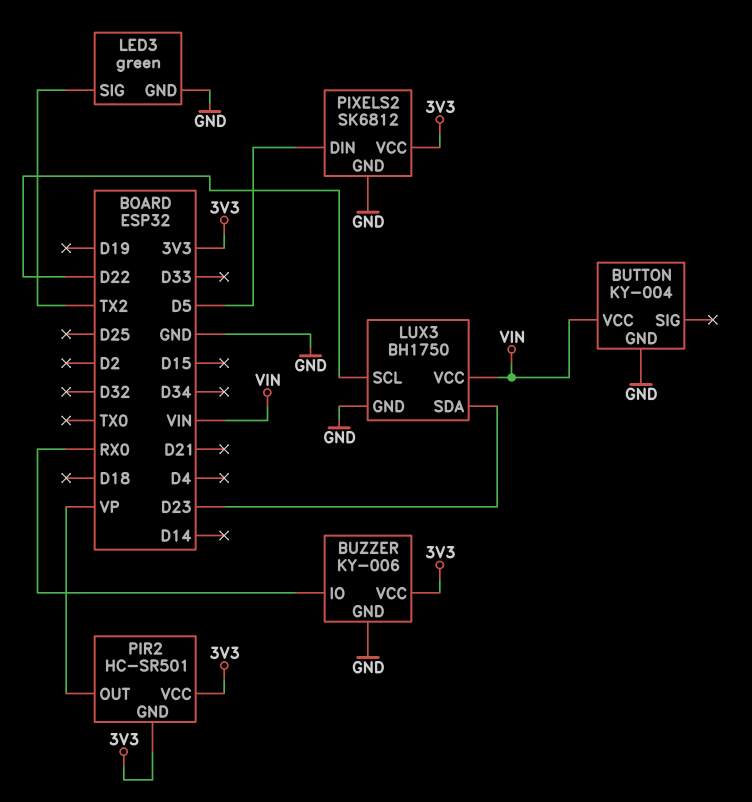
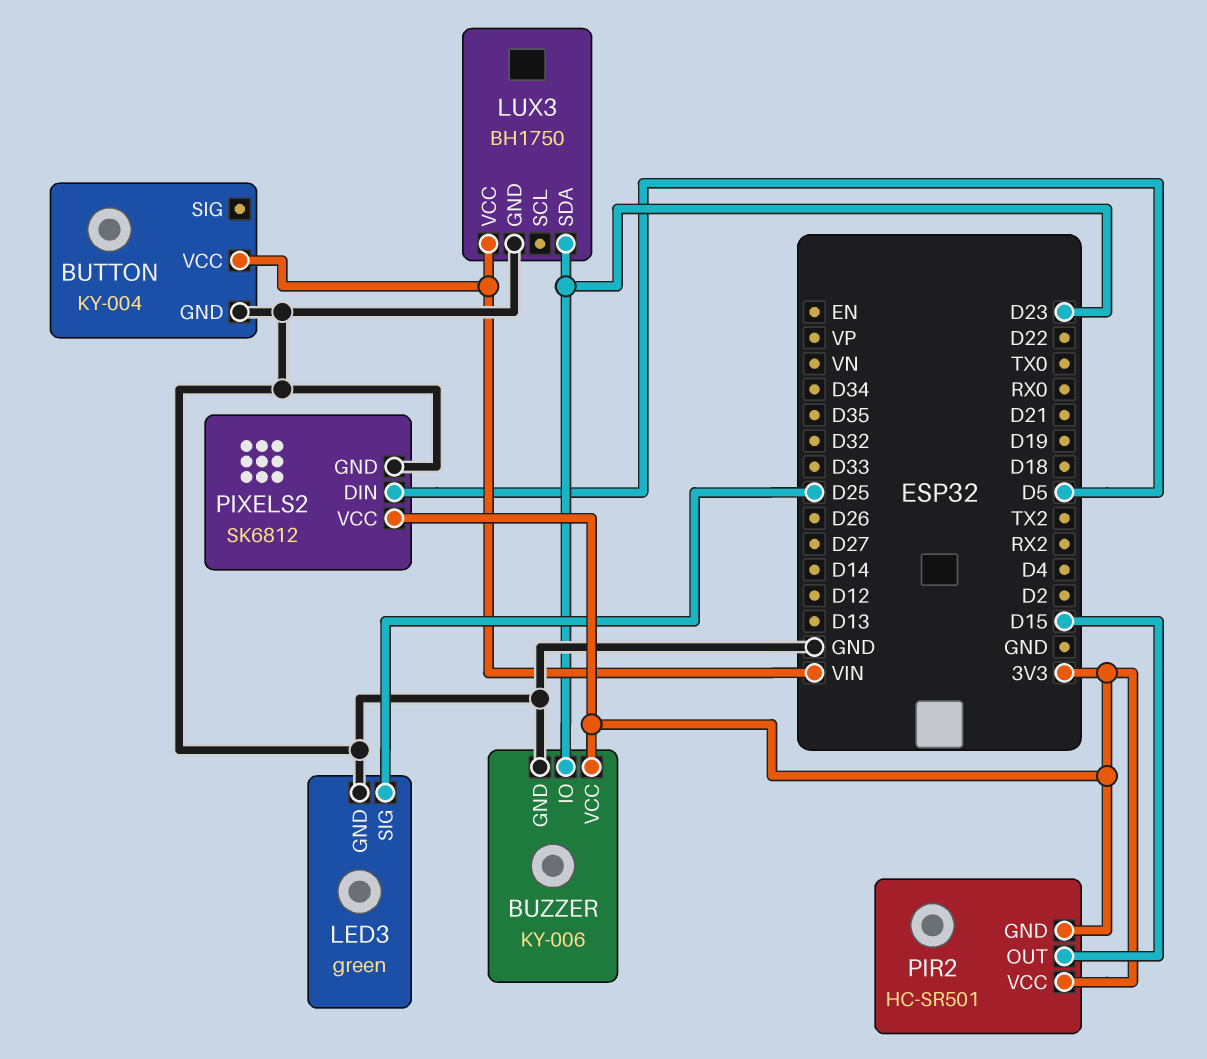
BUZZER pin IO: RX0 -> D23
LED3 pin SIG: TX2 -> D25
LUX3 pin SCL: D22 -> none
PIR2 pin OUT: VP -> D15

